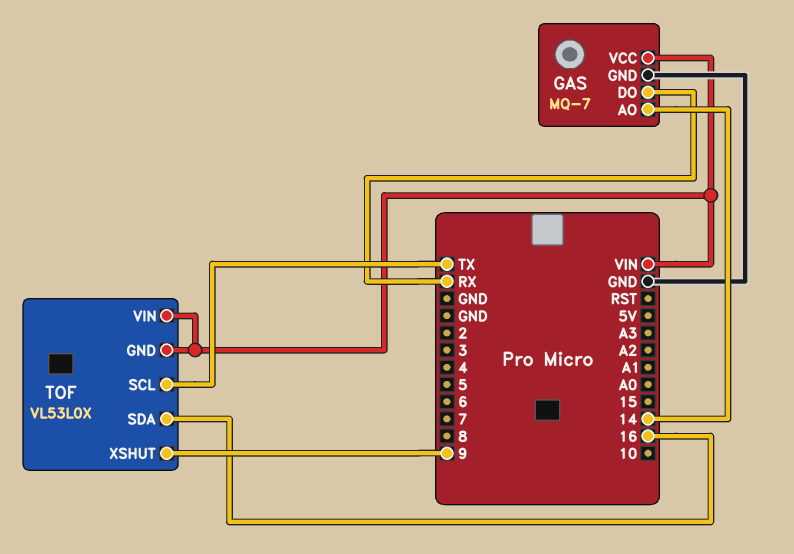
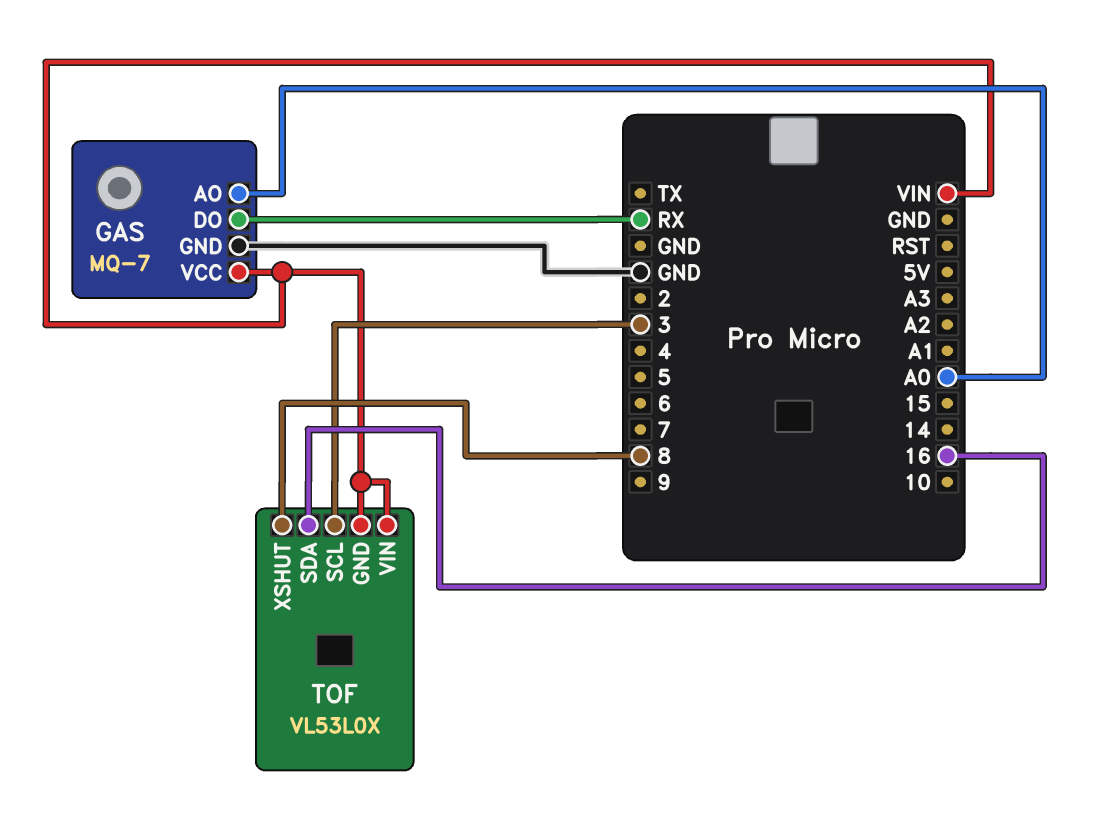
GAS pin AO: 14 -> A0
TOF pin SCL: TX -> 3
TOF pin XSHUT: 9 -> 8

